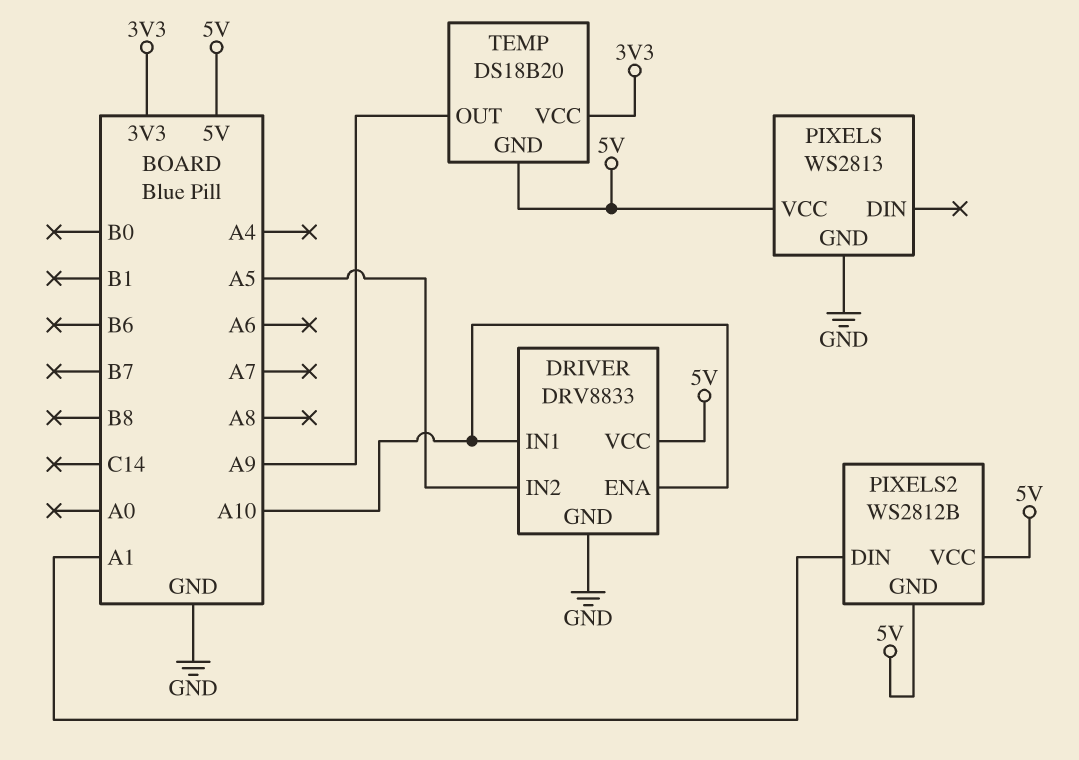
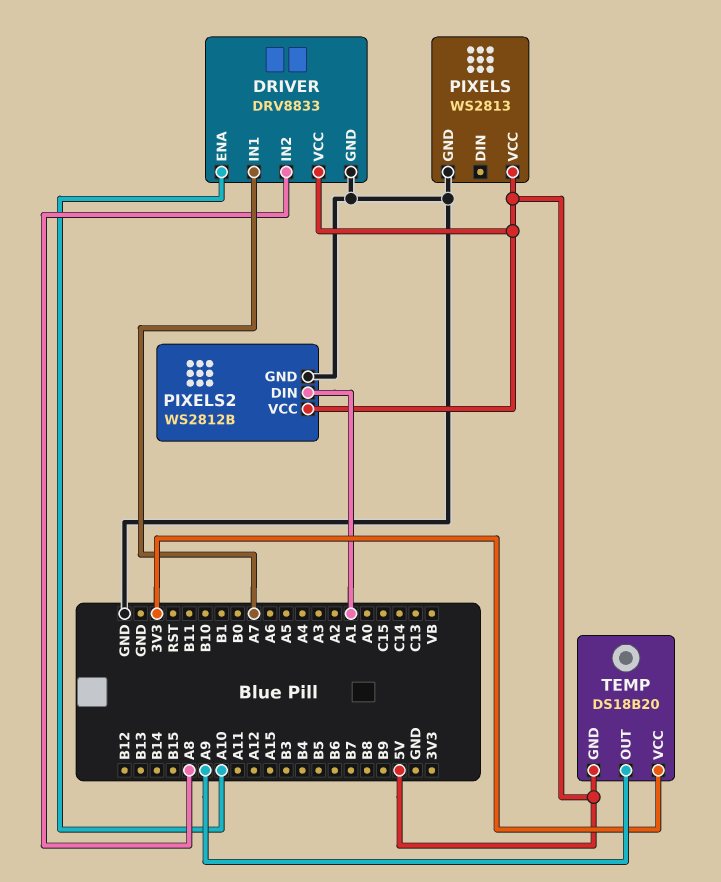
DRIVER pin IN1: A10 -> A7
DRIVER pin IN2: A5 -> A8
PIXELS2 pin GND: 5V -> GND

